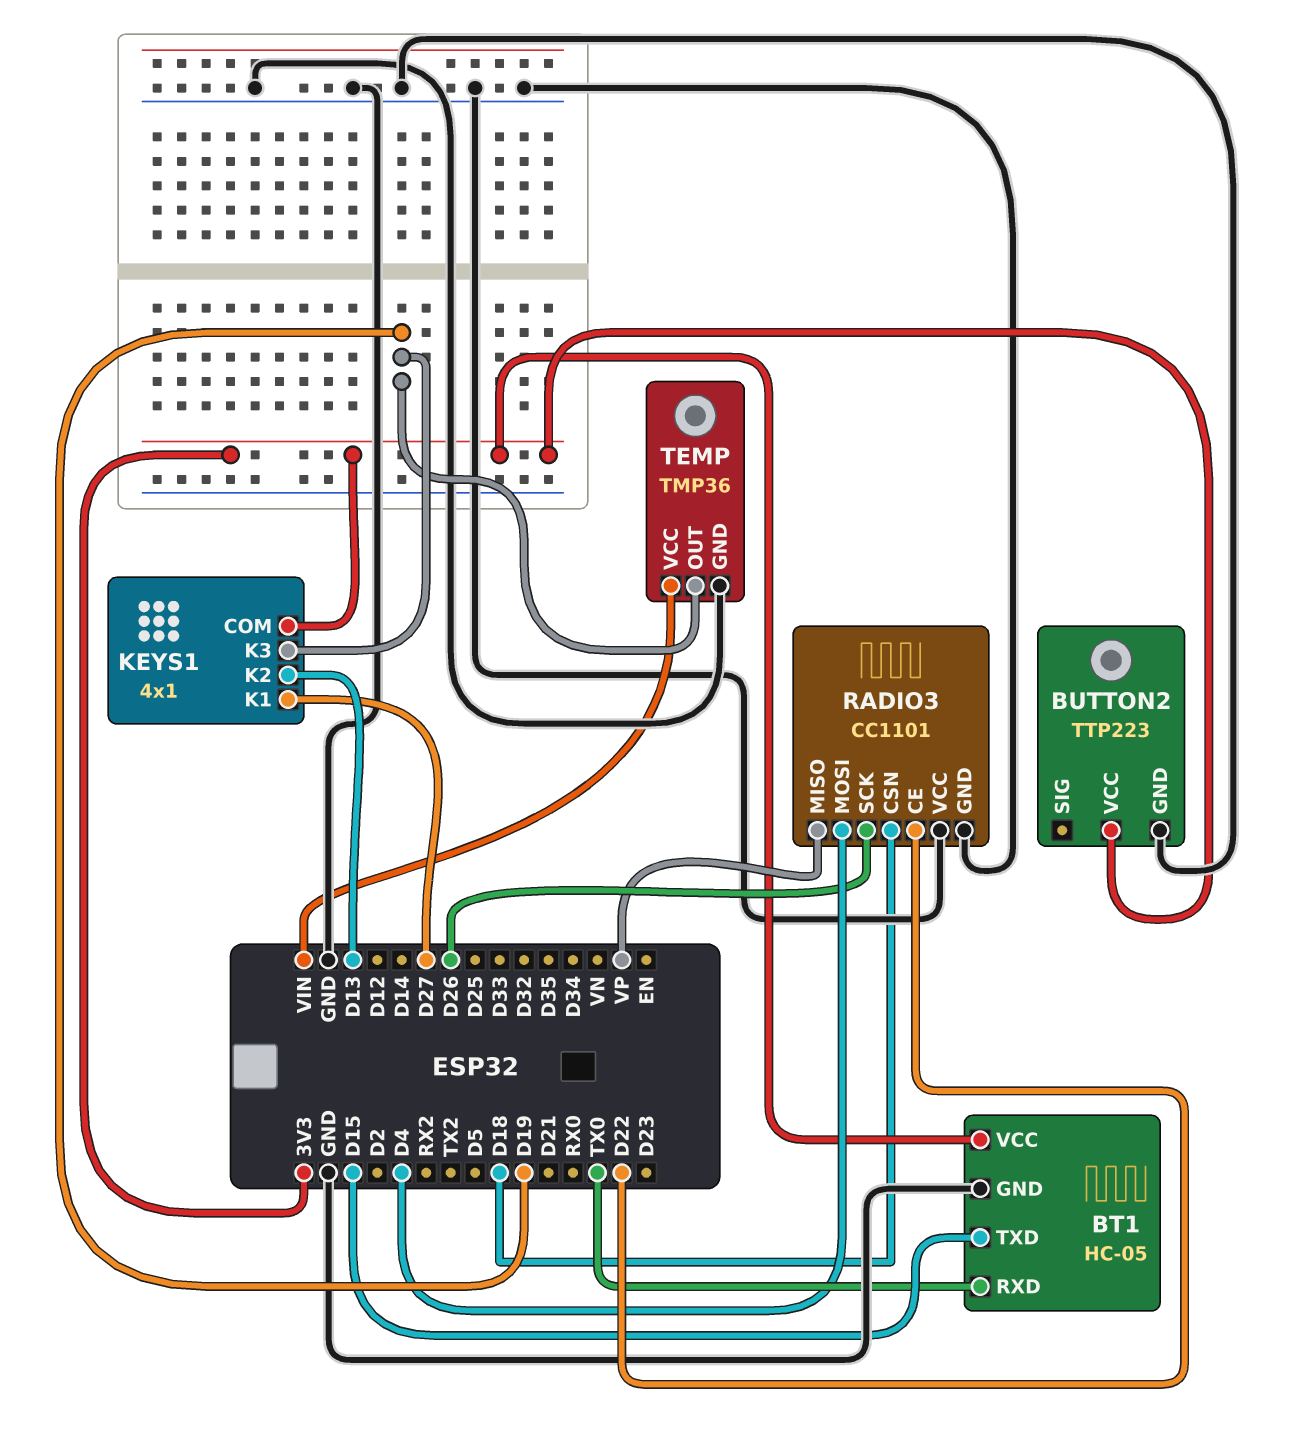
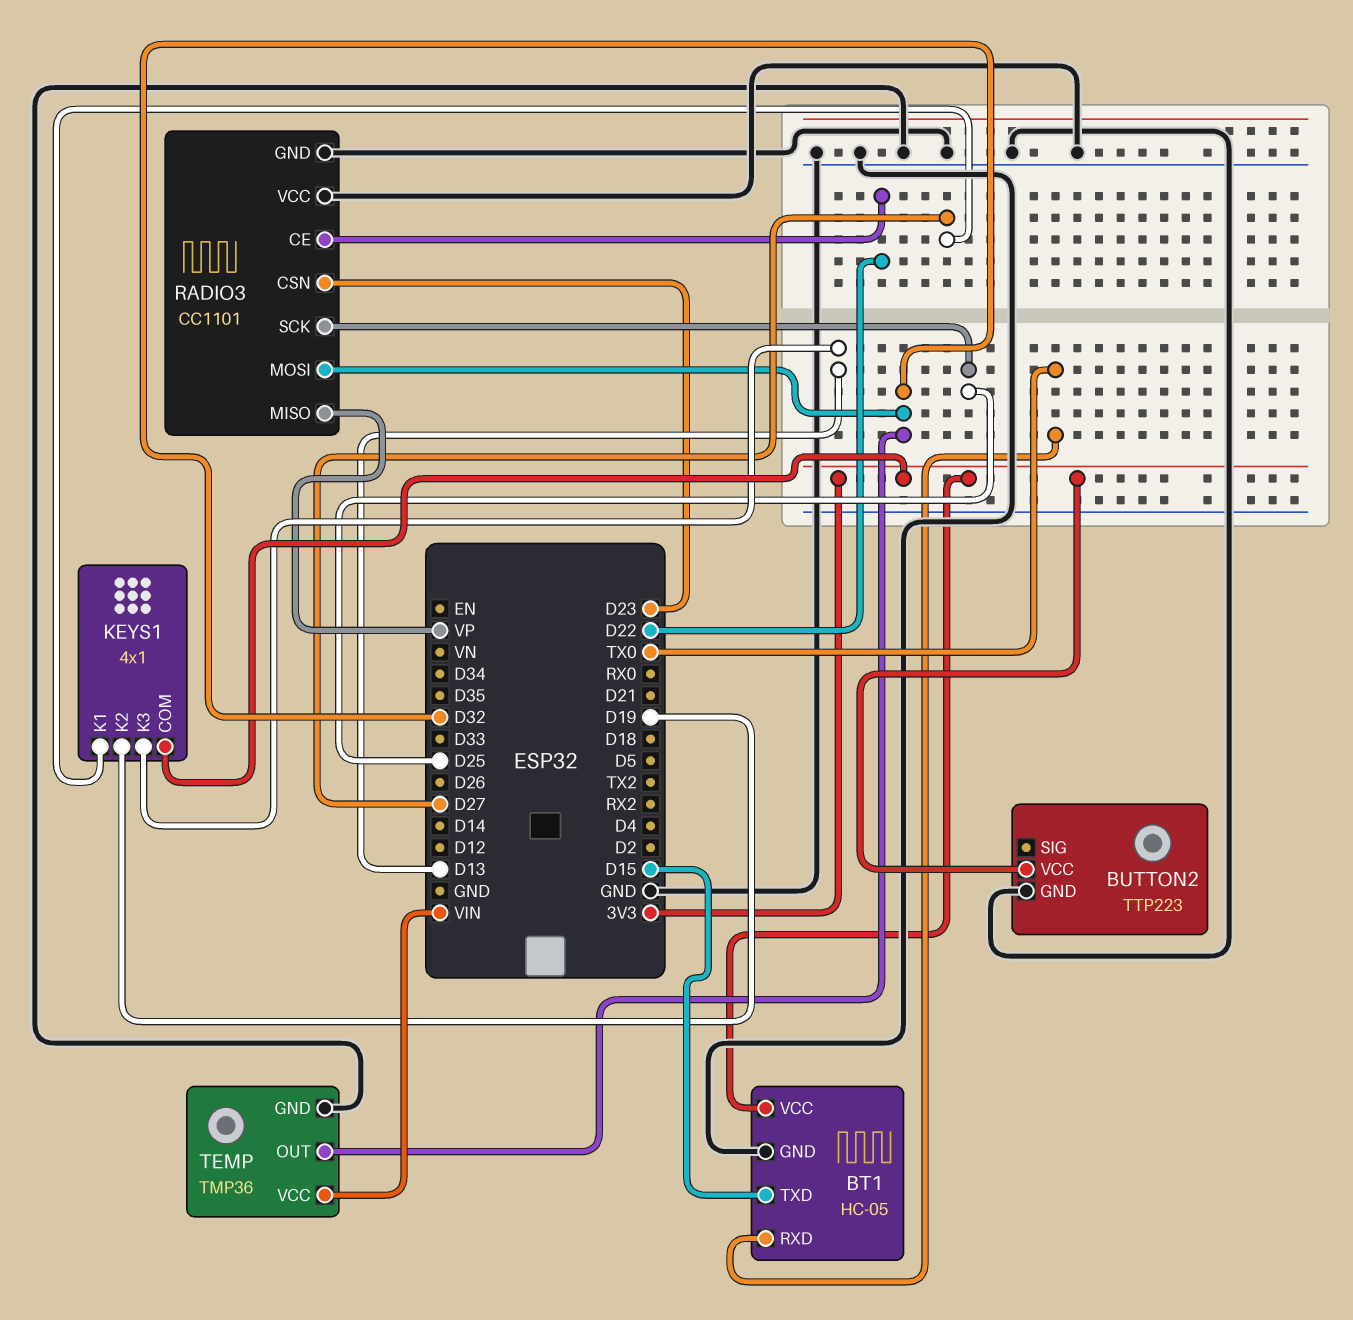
KEYS1 pin K2: D13 -> D19
KEYS1 pin K3: D19 -> D13
RADIO3 pin CSN: D18 -> D23
RADIO3 pin MOSI: D4 -> D32
RADIO3 pin SCK: D26 -> D25
TEMP pin OUT: D19 -> D32

